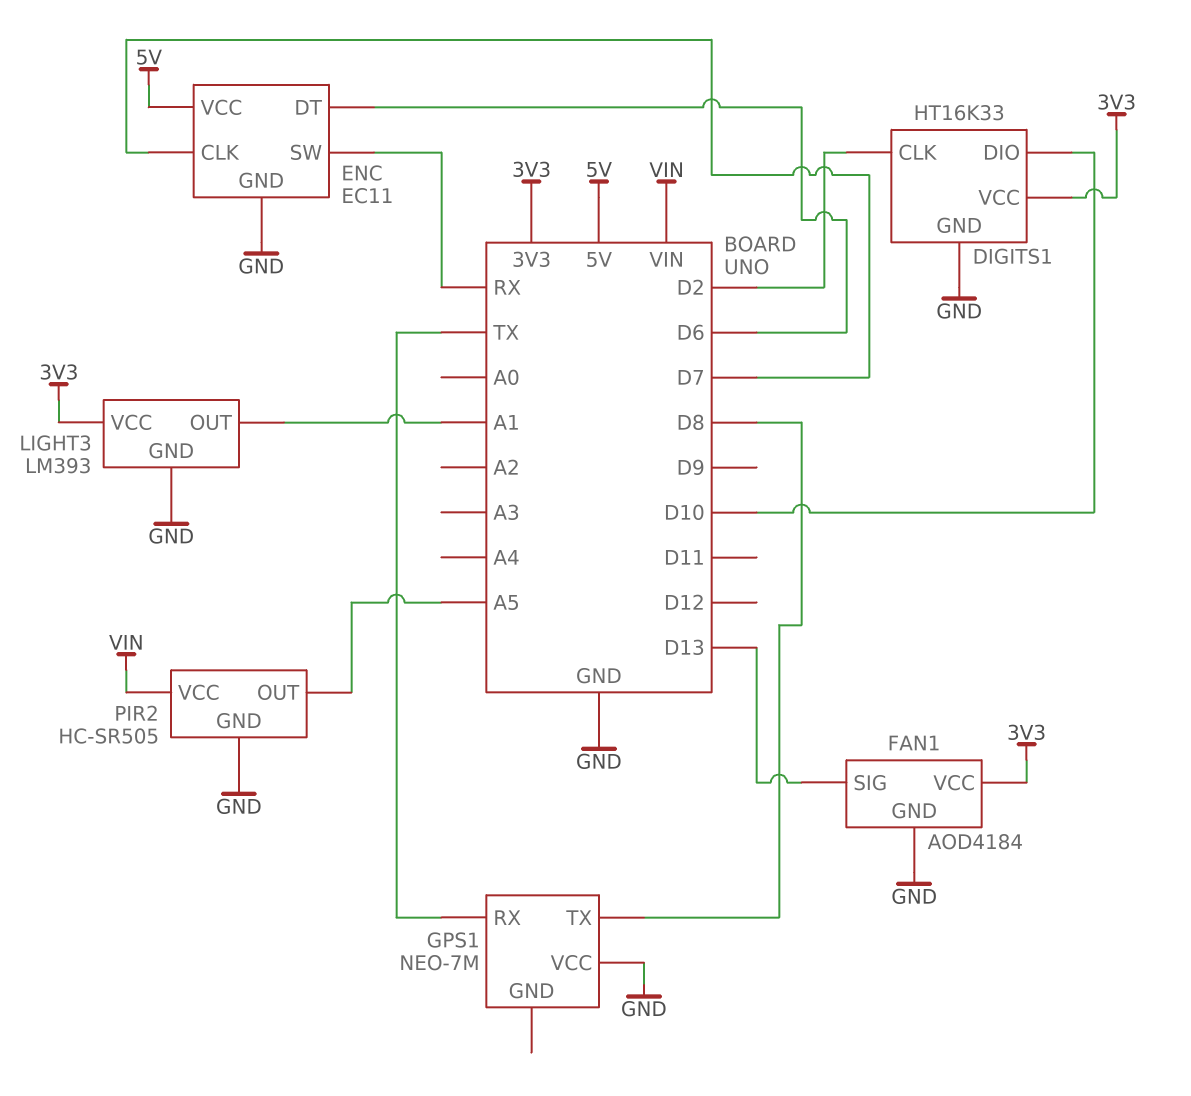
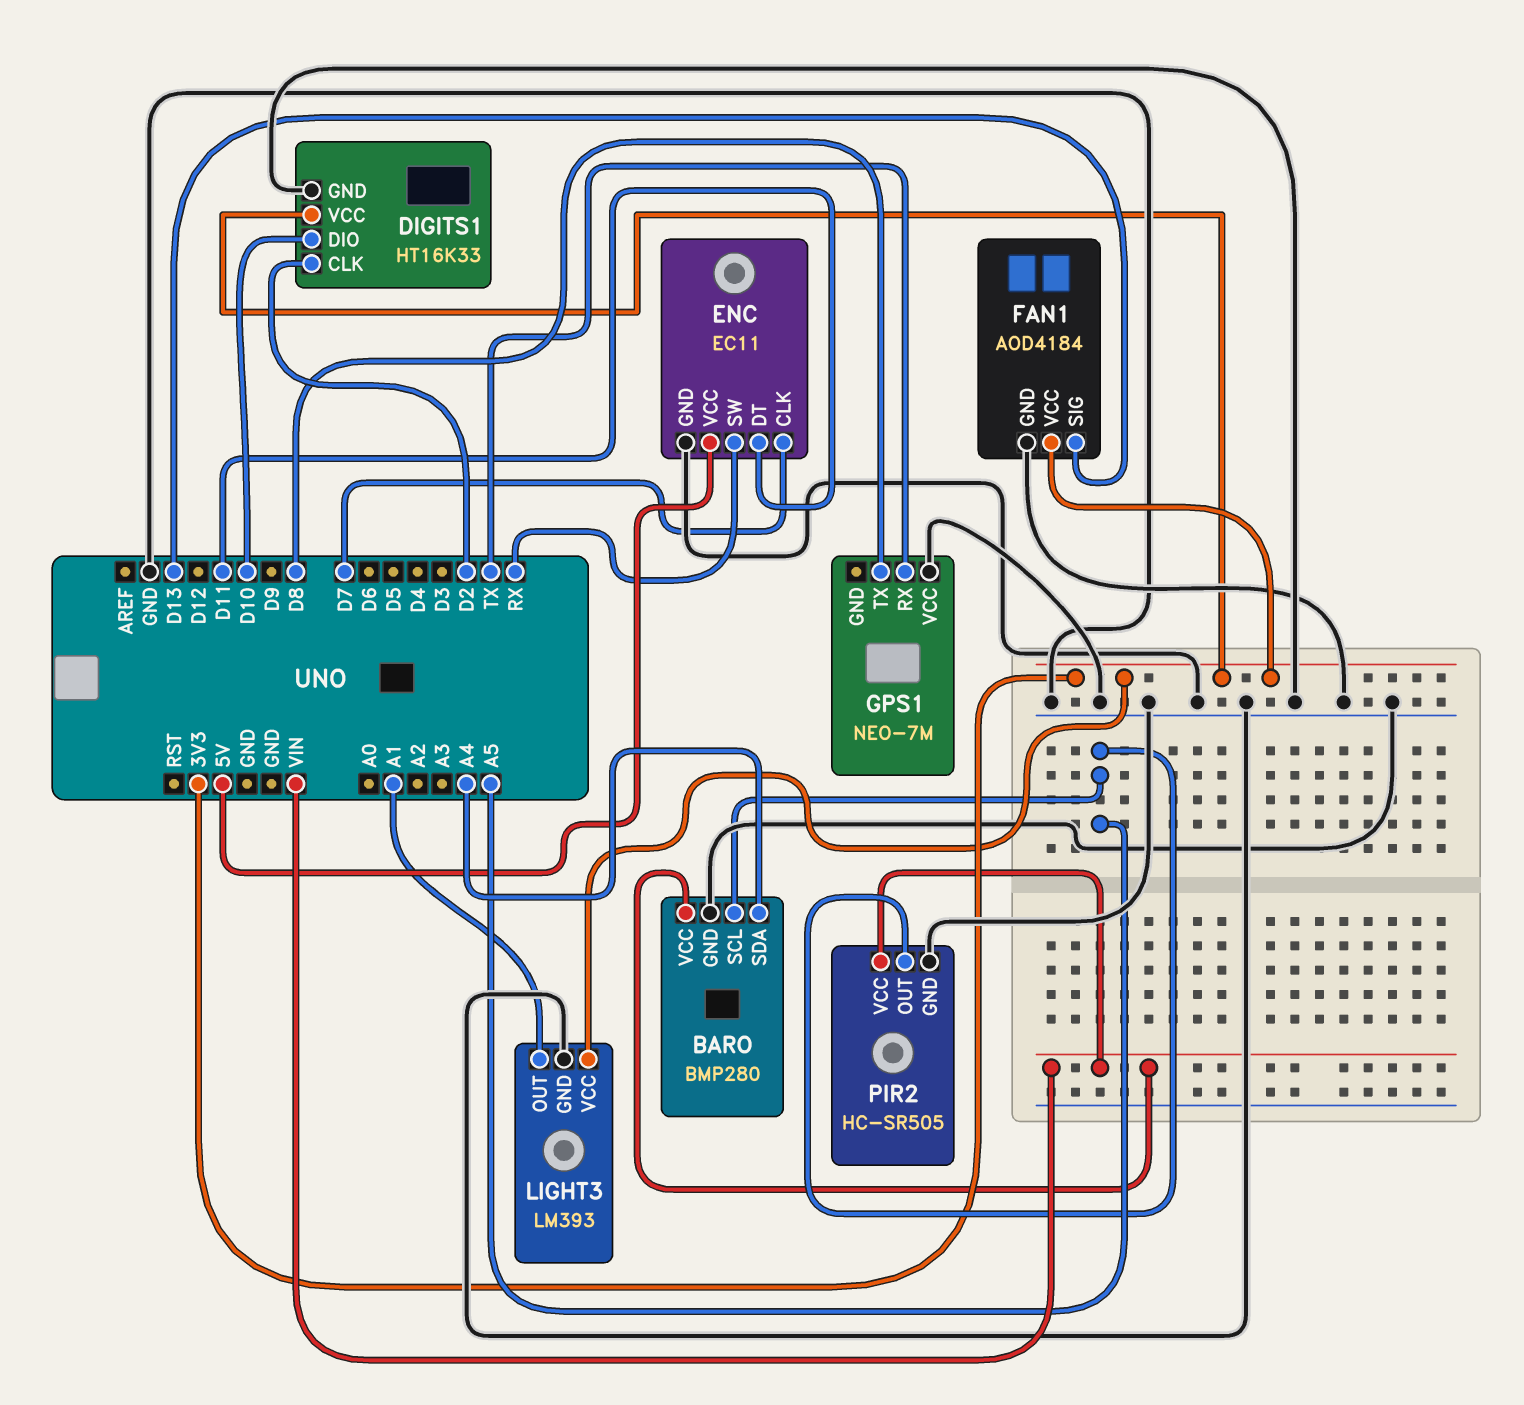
BARO: none -> BMP280
BARO pin GND: none -> GND
BARO pin SCL: none -> A5
BARO pin SDA: none -> A4
BARO pin VCC: none -> VIN
ENC pin DT: D6 -> D11

